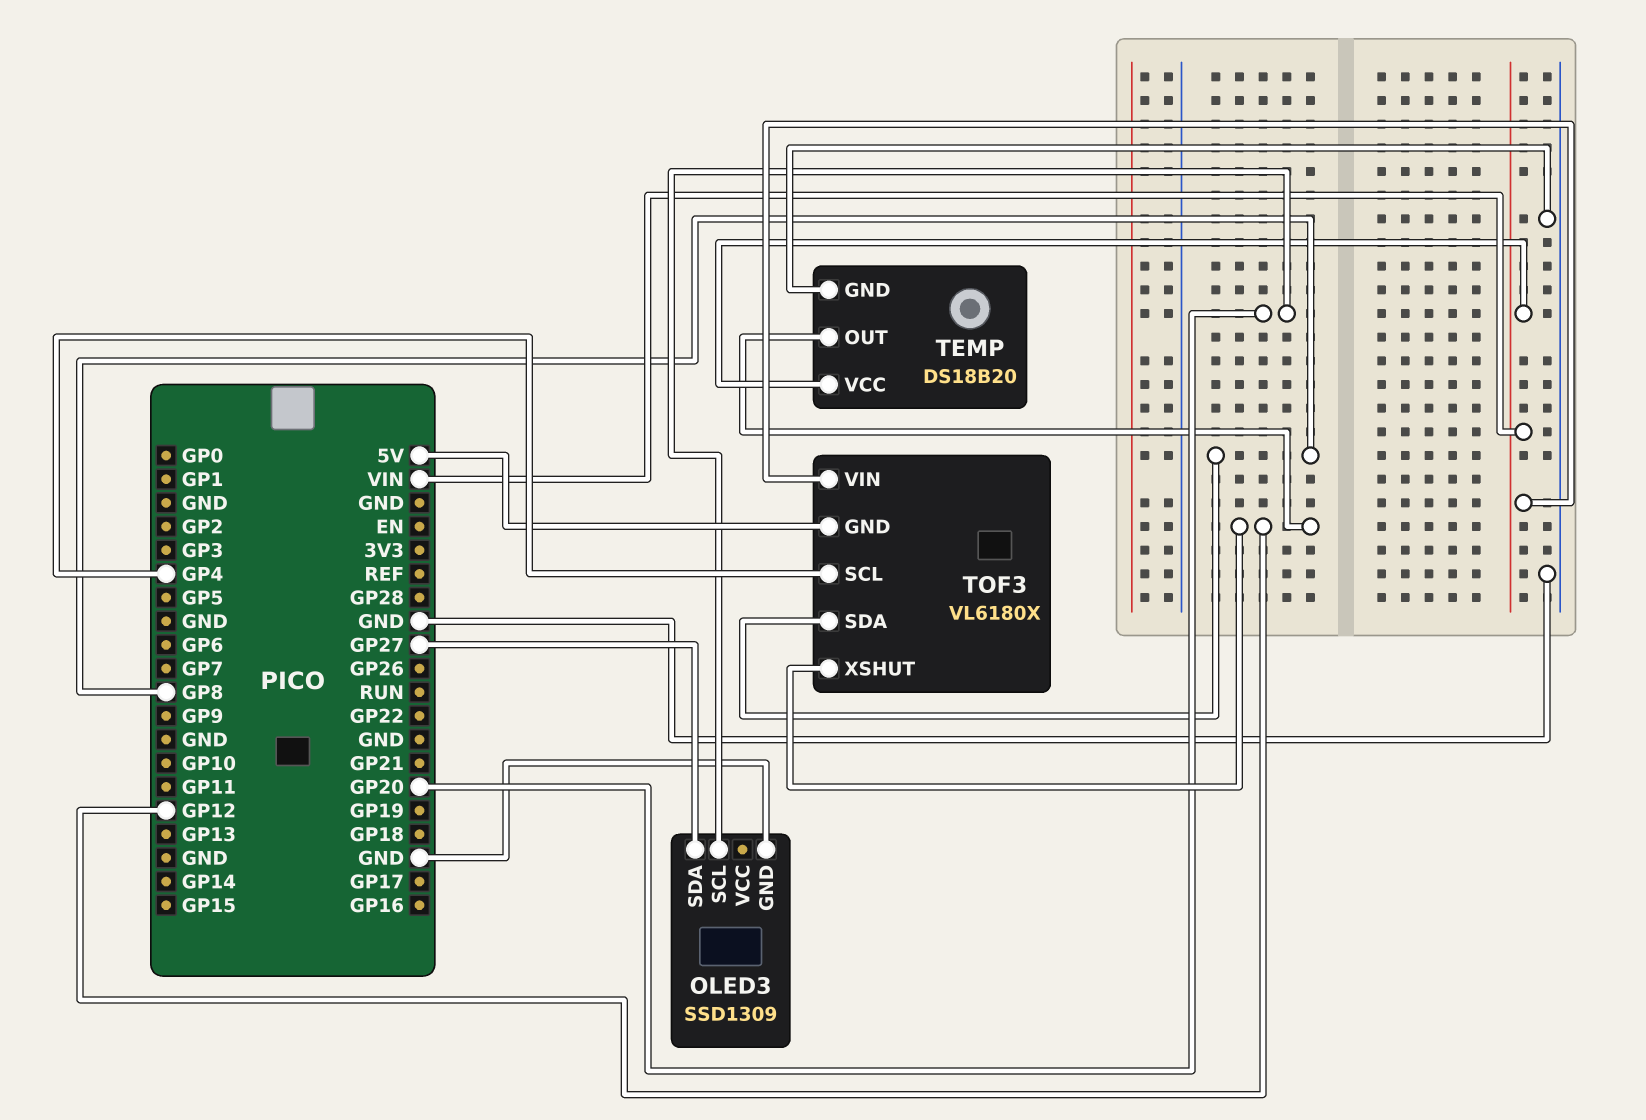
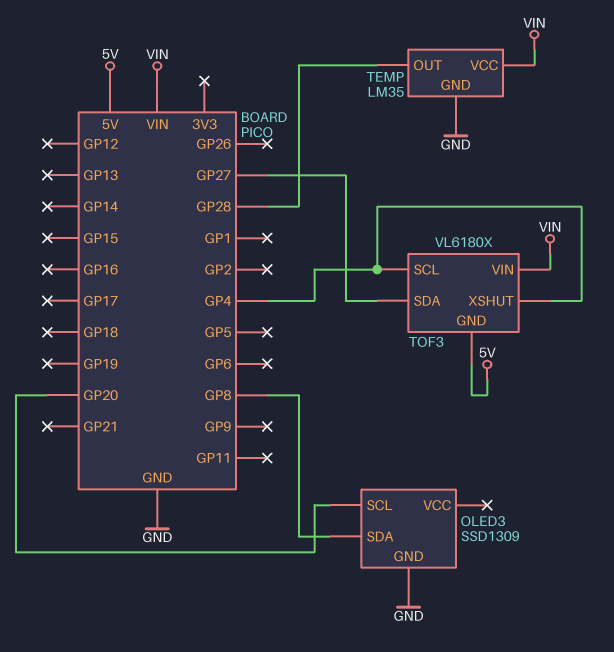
OLED3 pin SDA: GP27 -> GP8
TEMP: DS18B20 -> LM35
TEMP pin OUT: GP12 -> GP28
TOF3 pin SDA: GP8 -> GP27
TOF3 pin XSHUT: GP12 -> GP4

